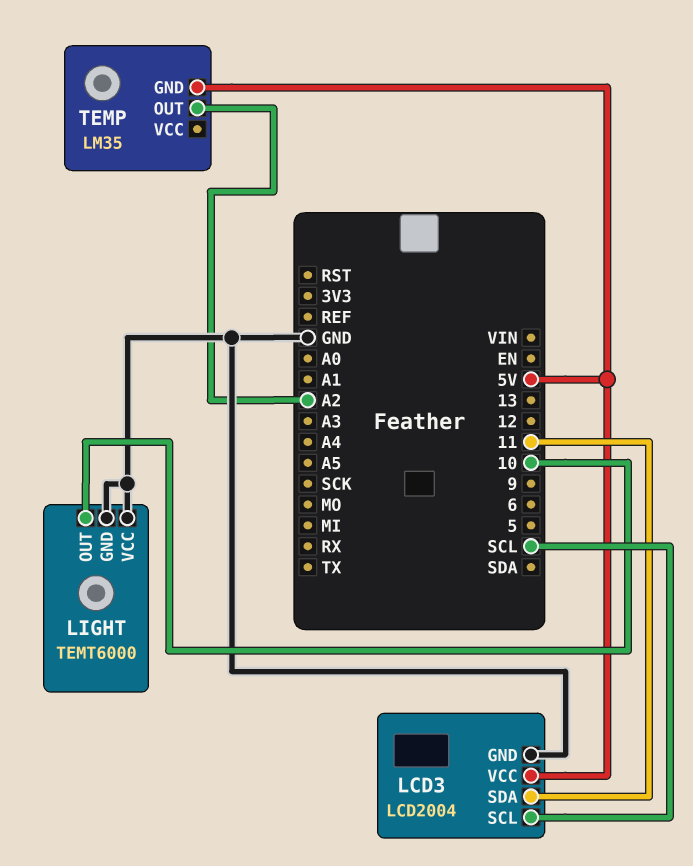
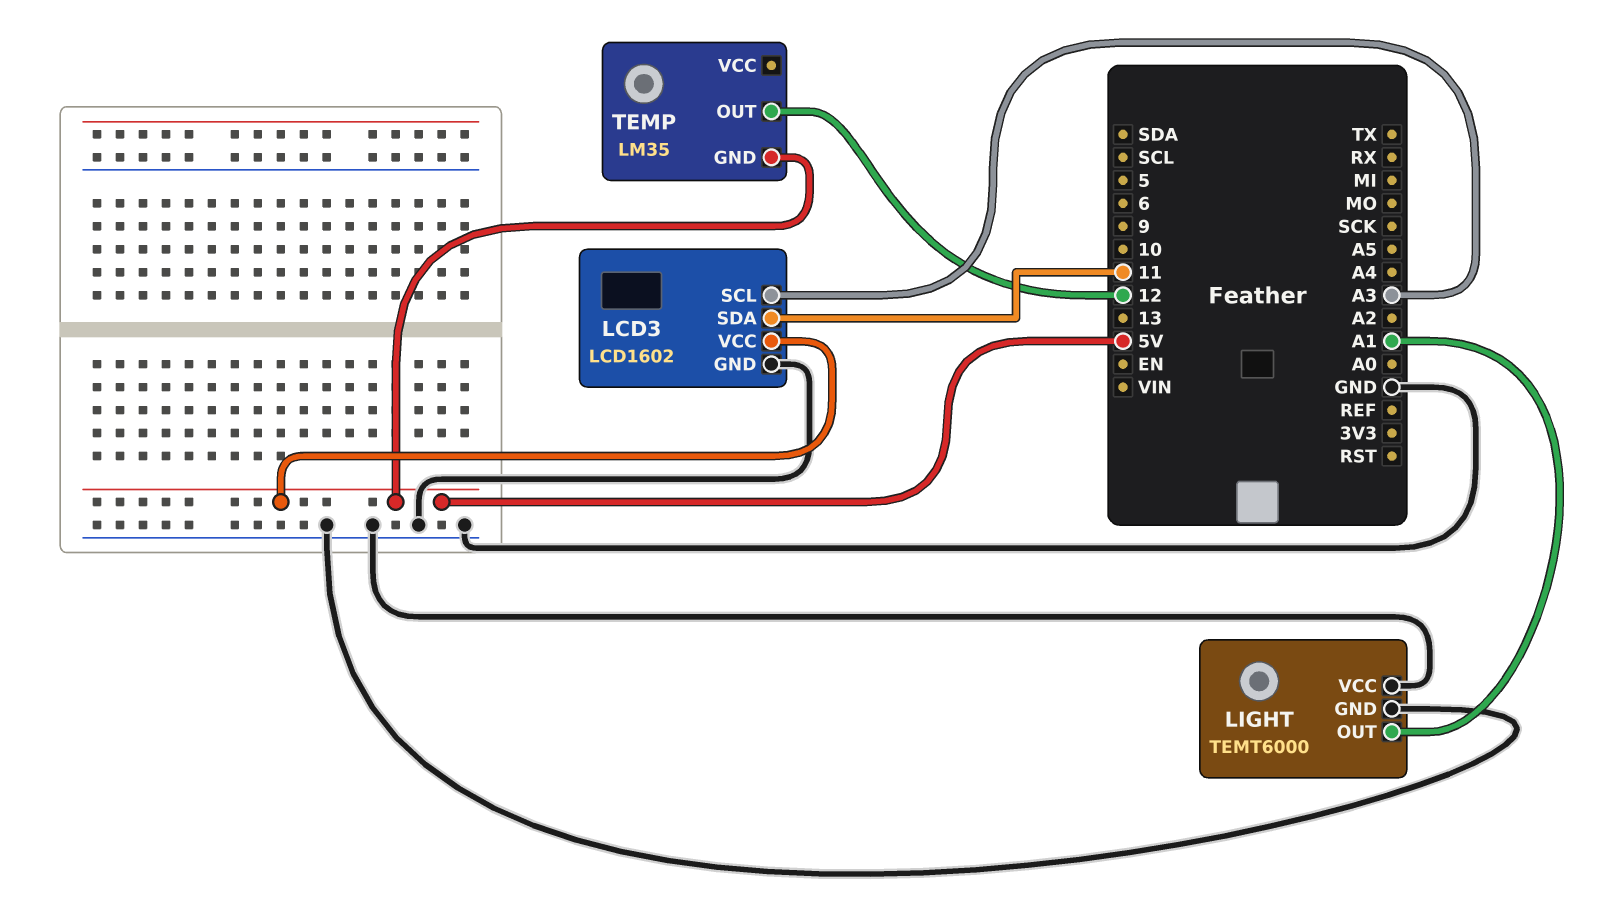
LCD3: LCD2004 -> LCD1602
LCD3 pin SCL: SCL -> A3
LIGHT pin OUT: 10 -> A1
TEMP pin OUT: A2 -> 12

